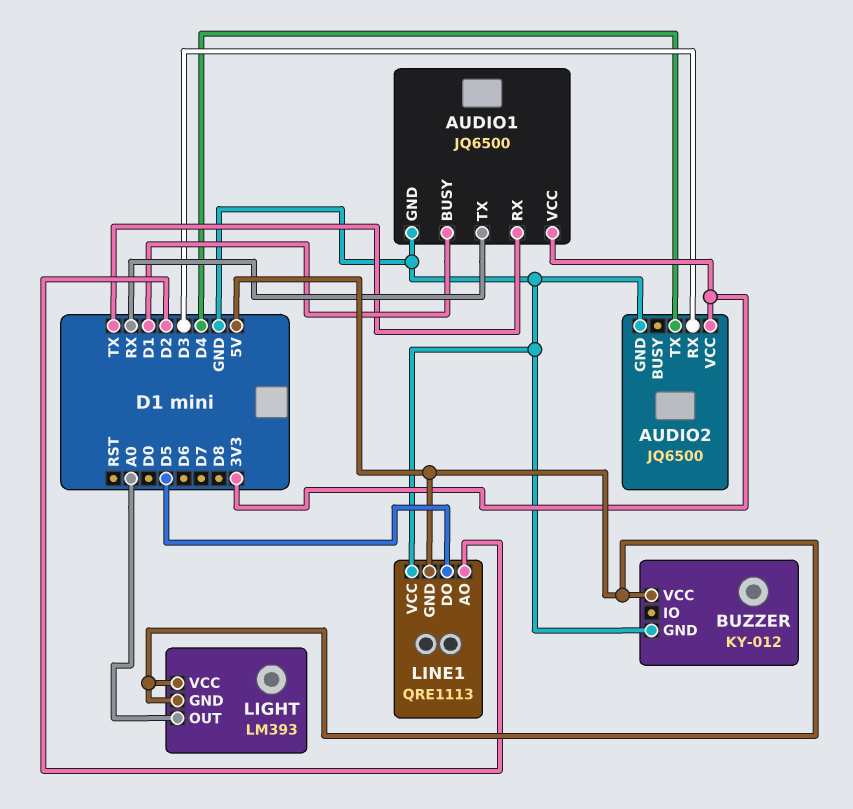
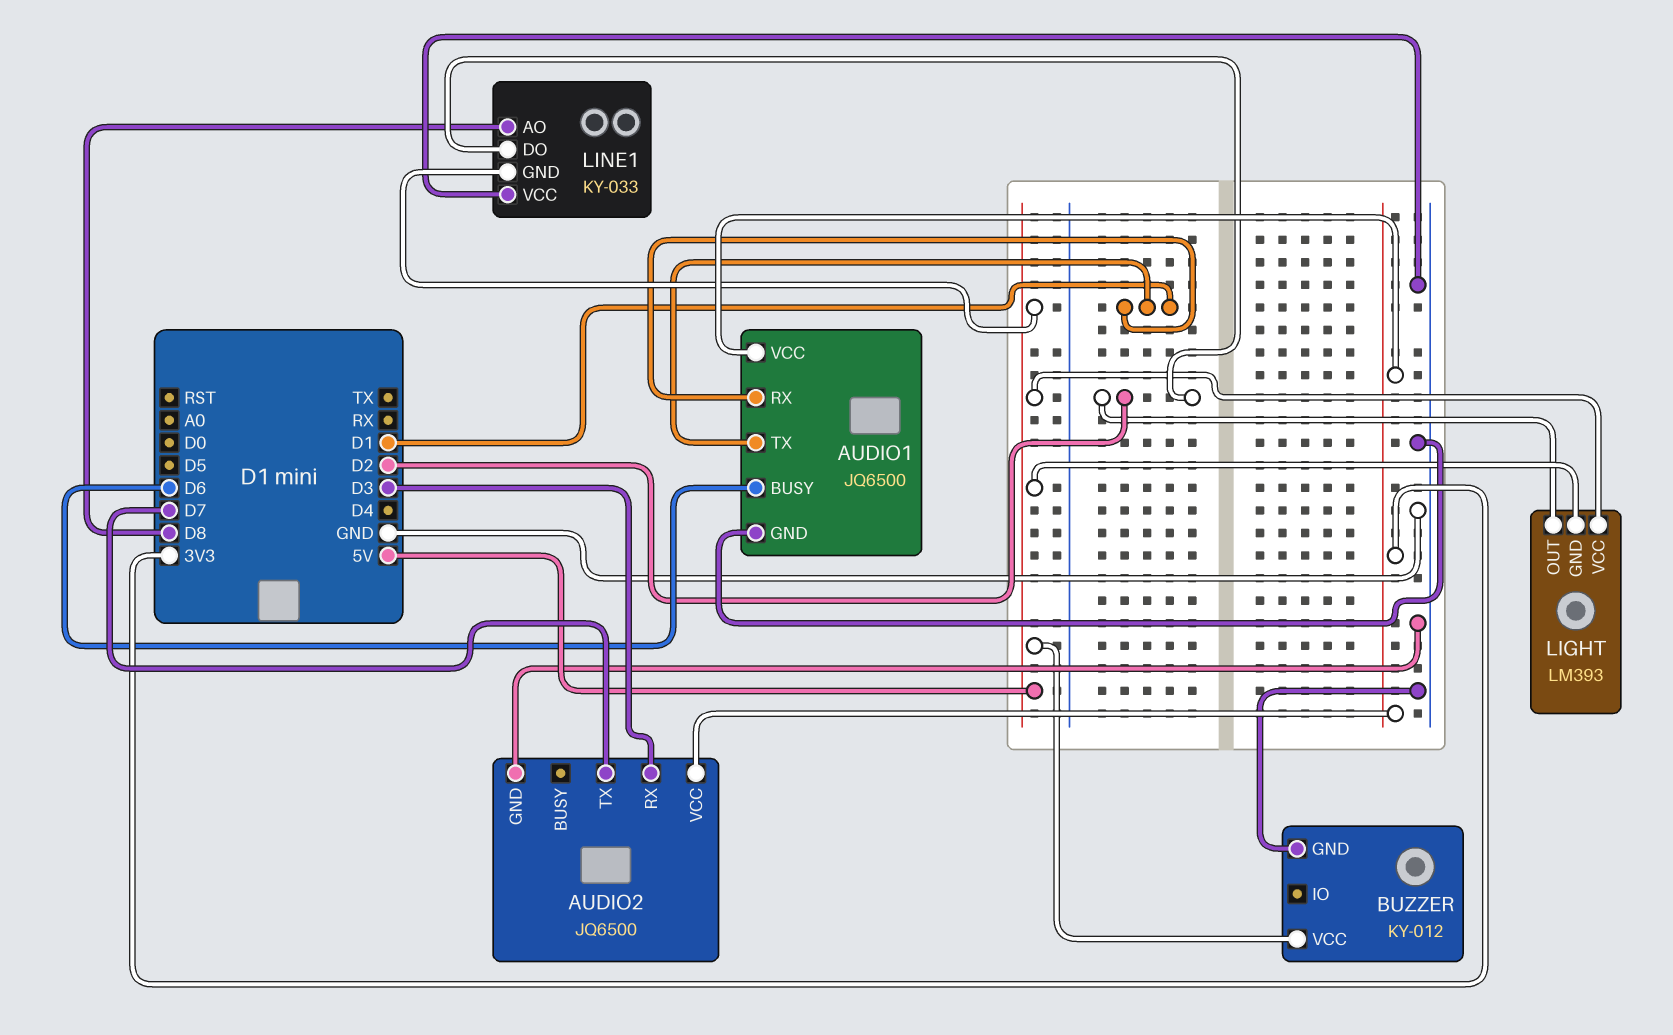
AUDIO1 pin BUSY: D1 -> D6
AUDIO1 pin RX: TX -> D1
AUDIO1 pin TX: RX -> D1
AUDIO2 pin TX: D4 -> D7
LIGHT pin OUT: A0 -> D2
LINE1: QRE1113 -> KY-033
LINE1 pin AO: D2 -> D8
LINE1 pin DO: D5 -> D2

